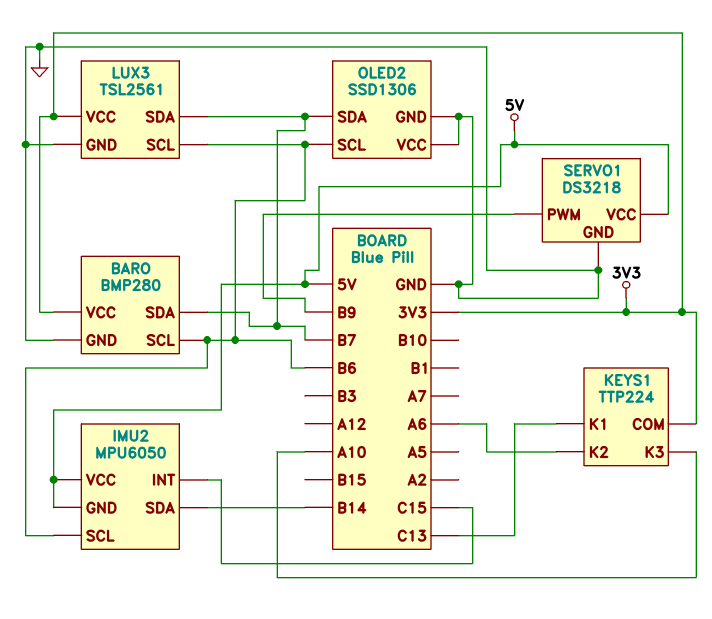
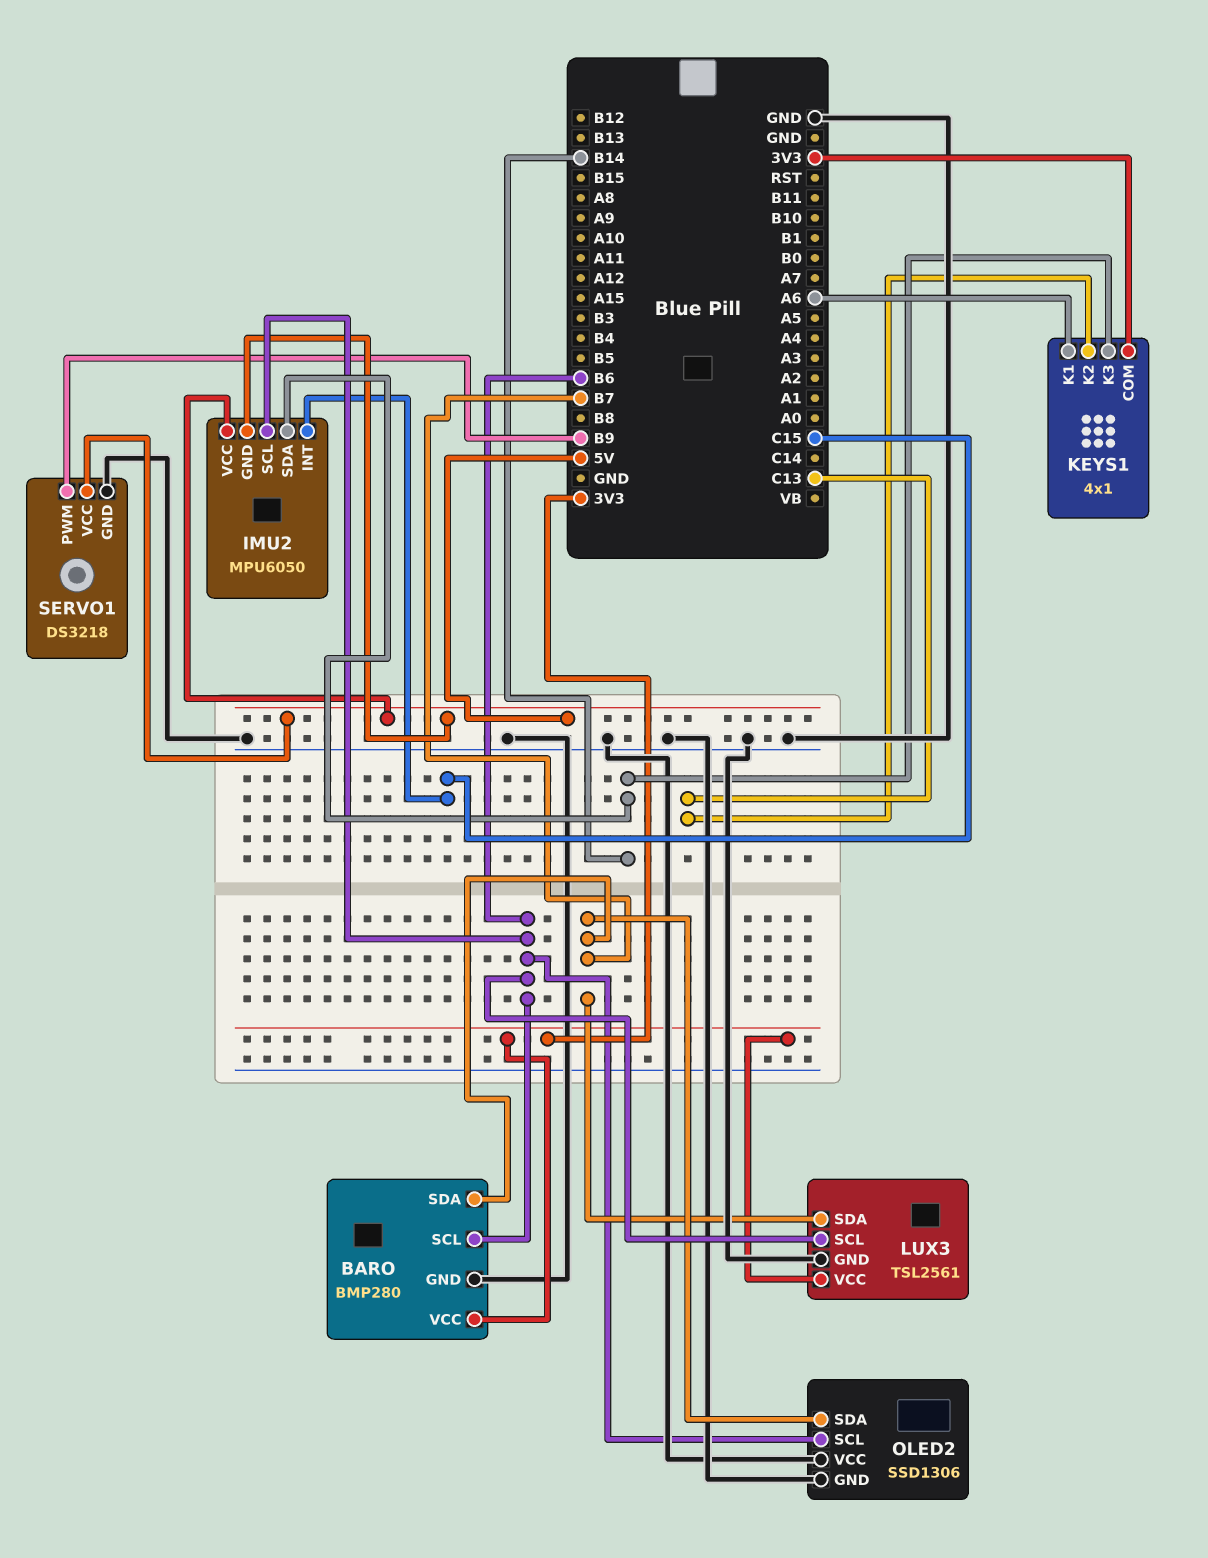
KEYS1: TTP224 -> 4x1
KEYS1 pin K1: C13 -> A6
KEYS1 pin K2: A6 -> C13
KEYS1 pin K3: A10 -> B14

